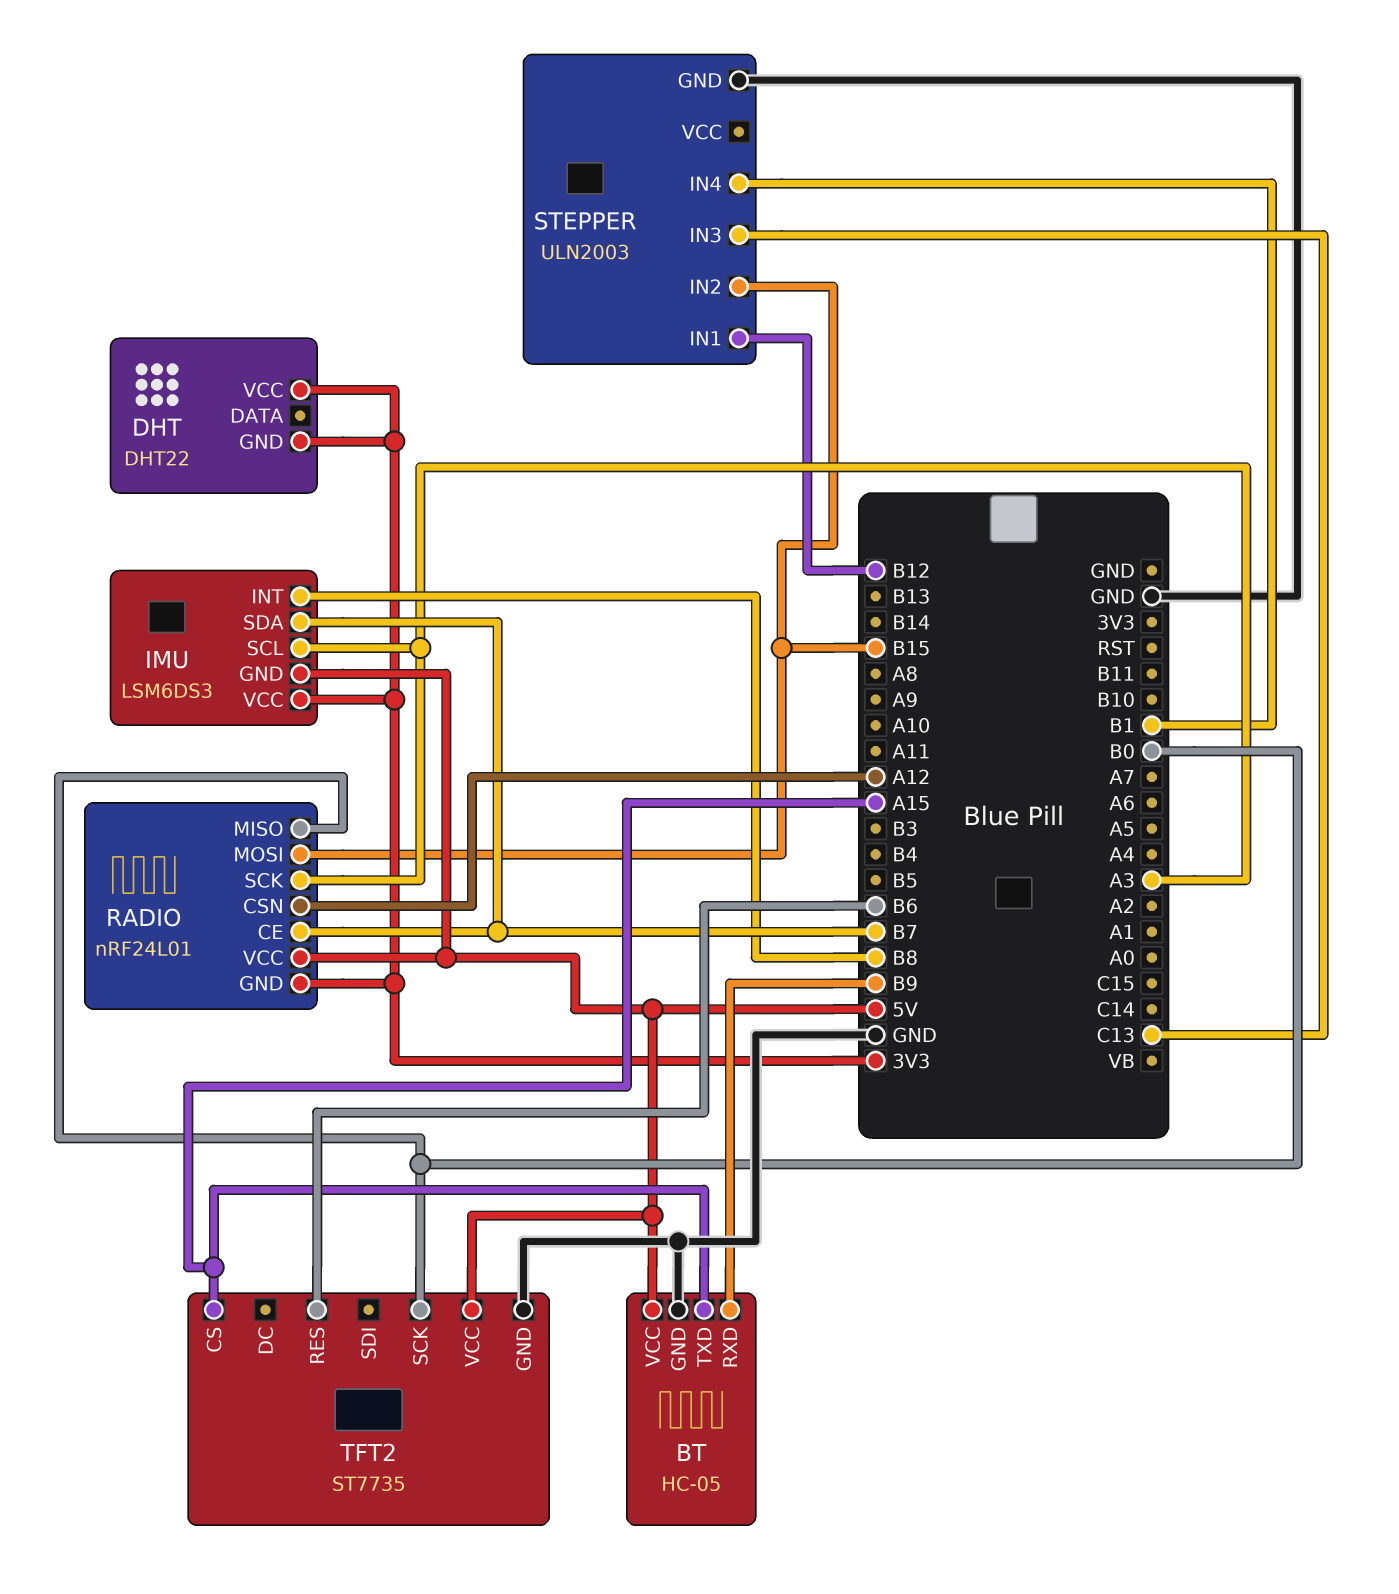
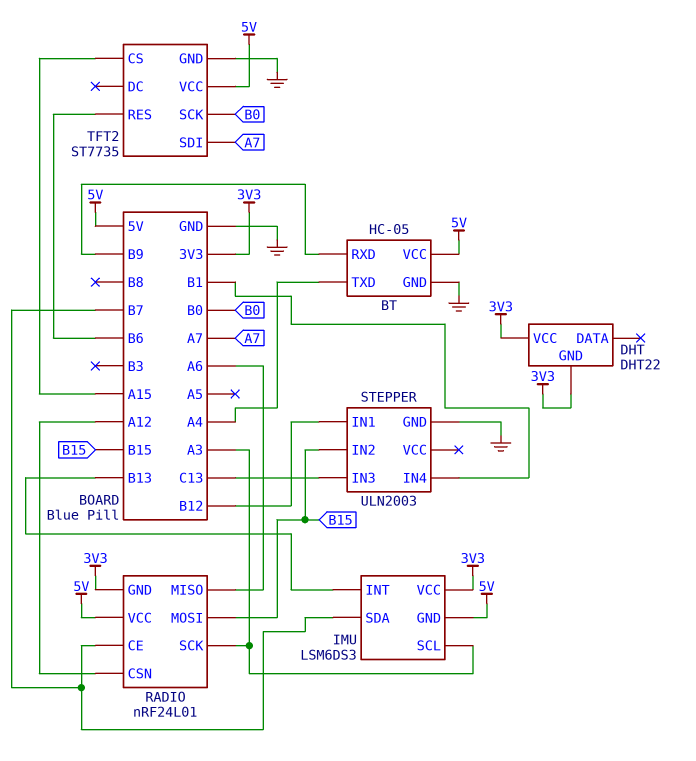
BT pin TXD: A15 -> A4
IMU pin INT: B8 -> B13
RADIO pin MISO: B0 -> A6
TFT2 pin SDI: none -> A7

